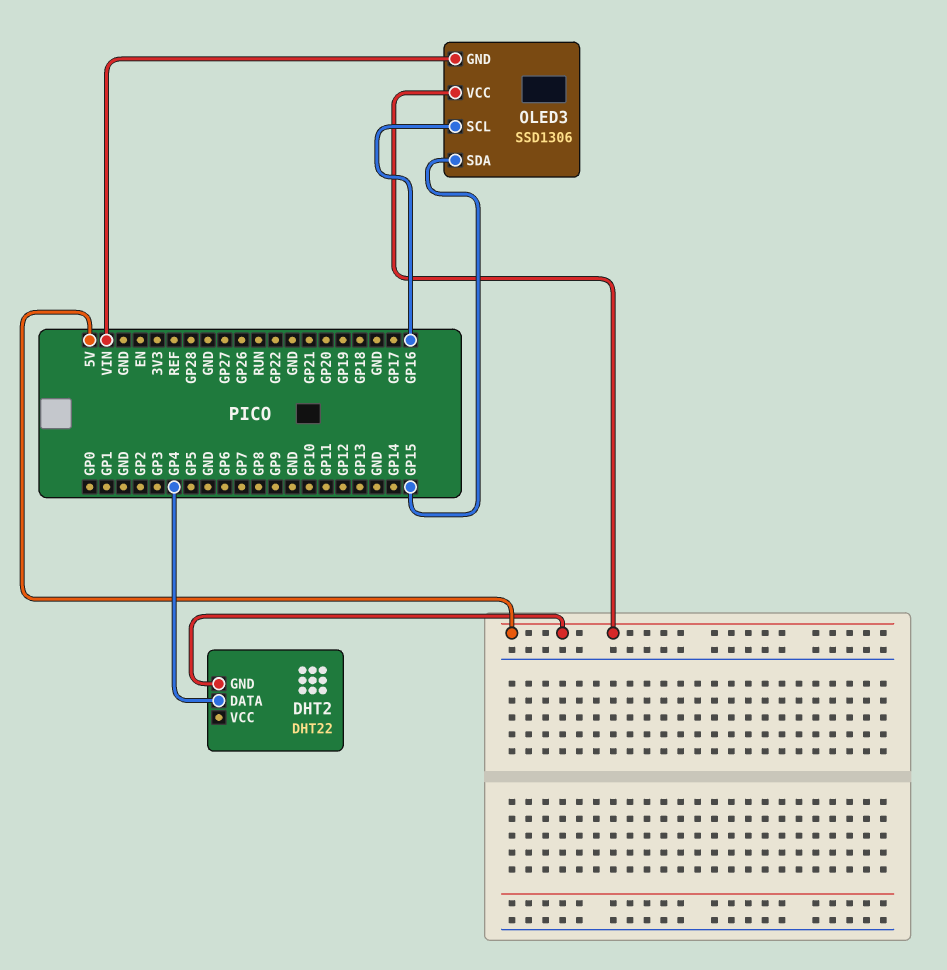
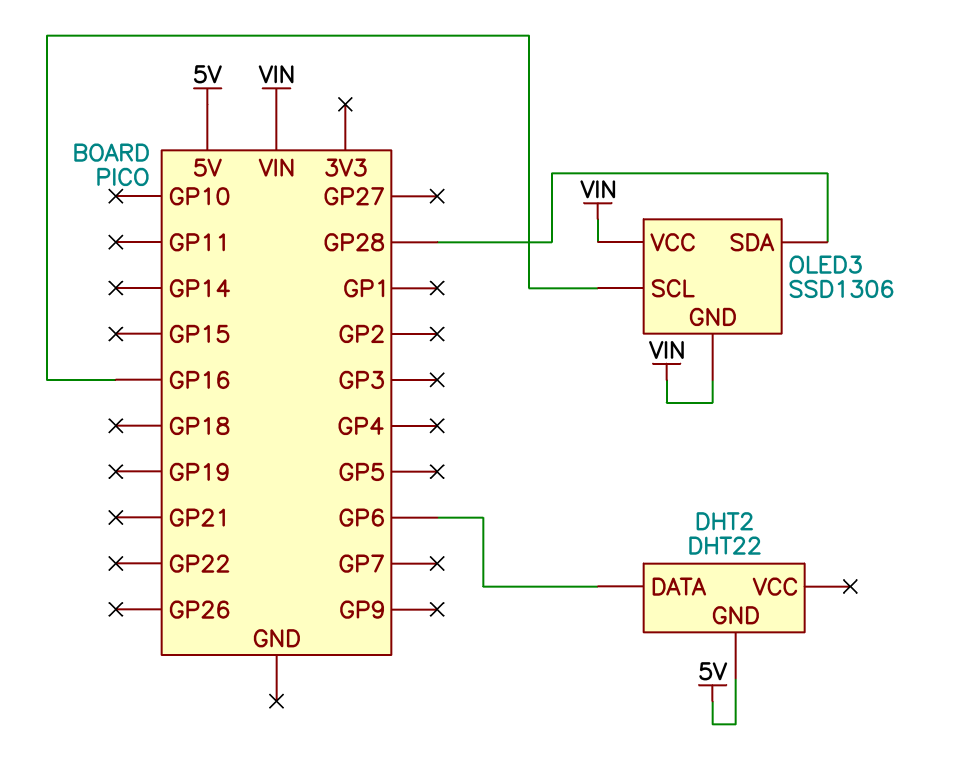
DHT2 pin DATA: GP4 -> GP6
OLED3 pin SDA: GP15 -> GP28
OLED3 pin VCC: 5V -> VIN

